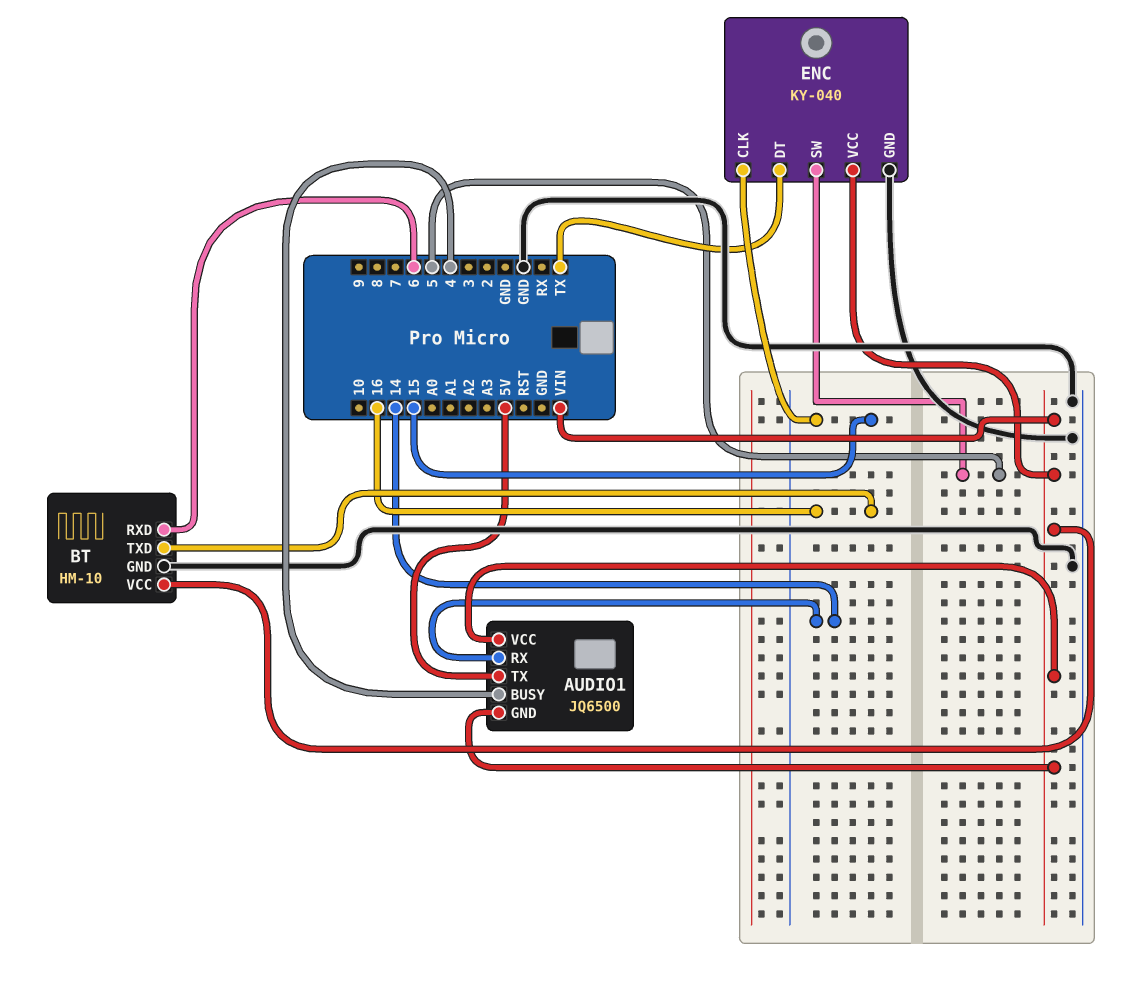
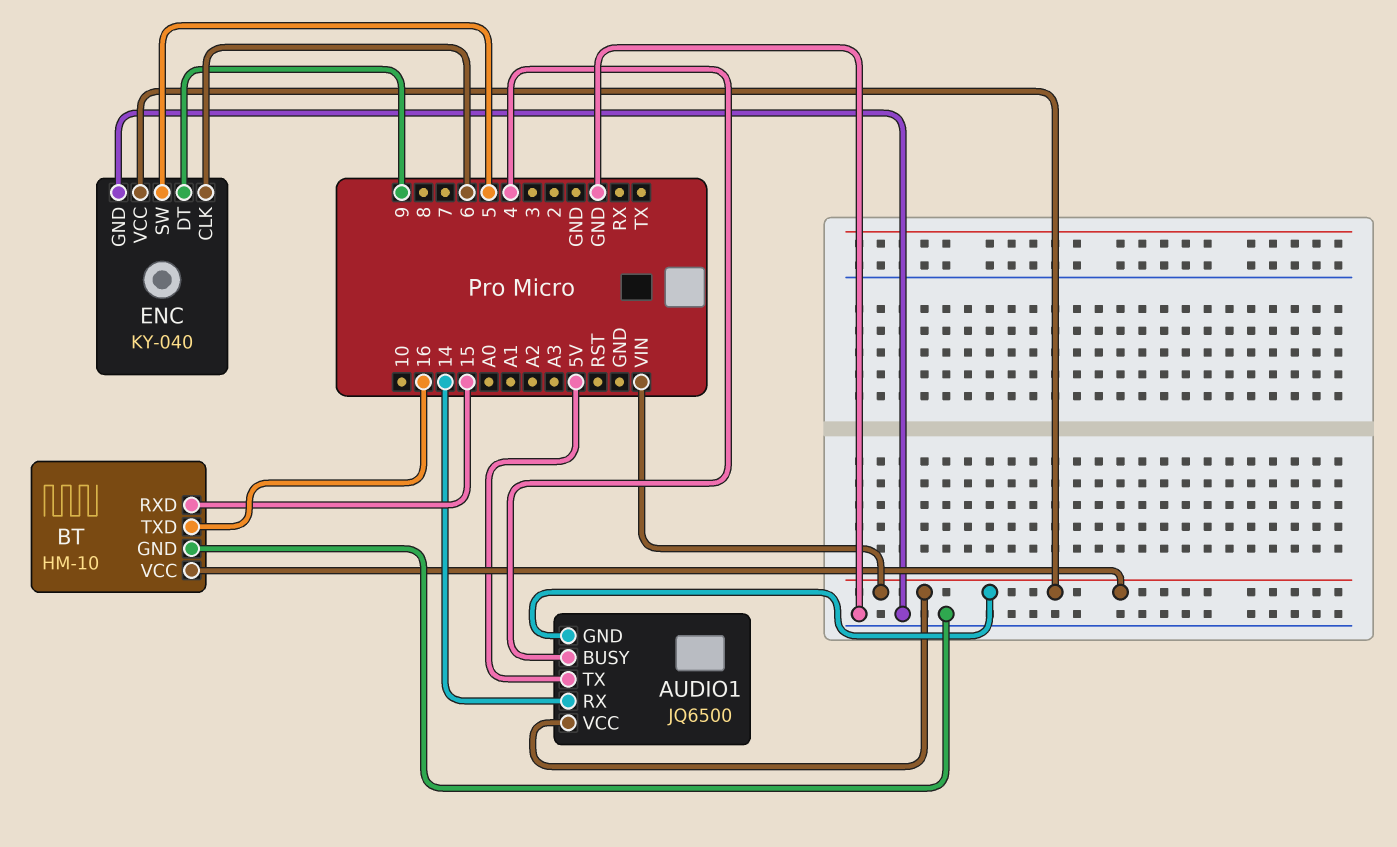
BT pin RXD: 6 -> 15
ENC pin CLK: 15 -> 6
ENC pin DT: TX -> 9

